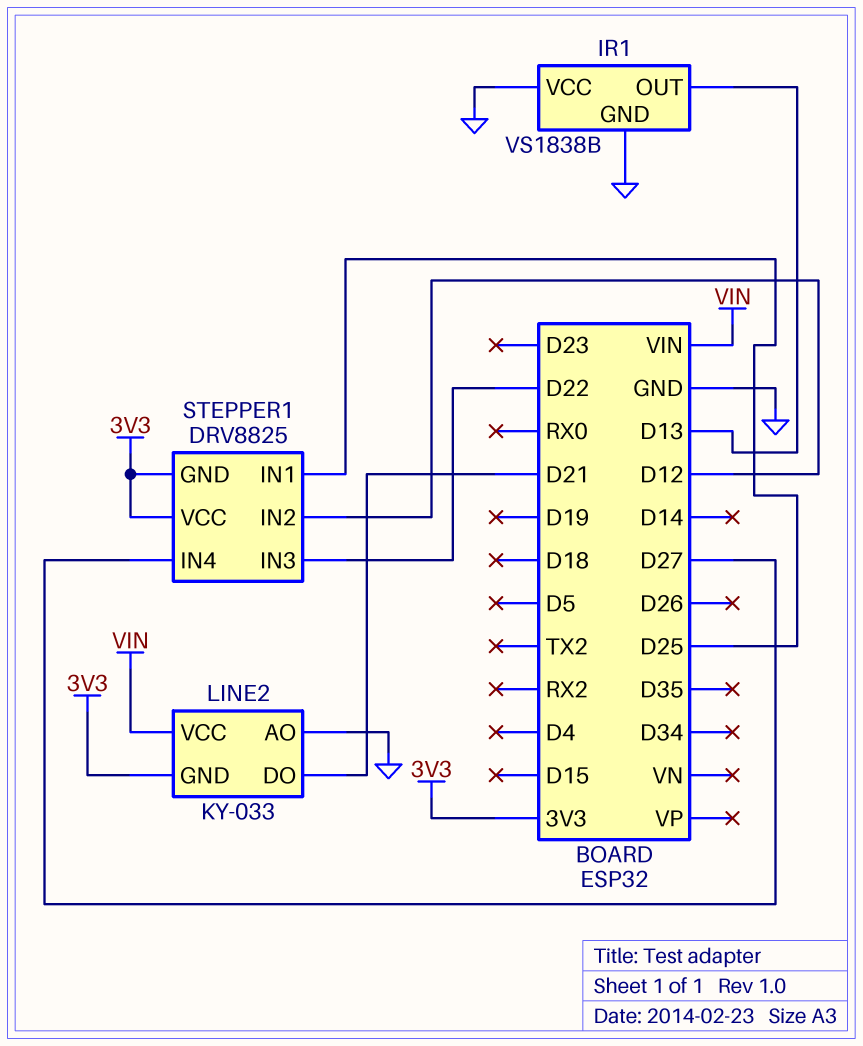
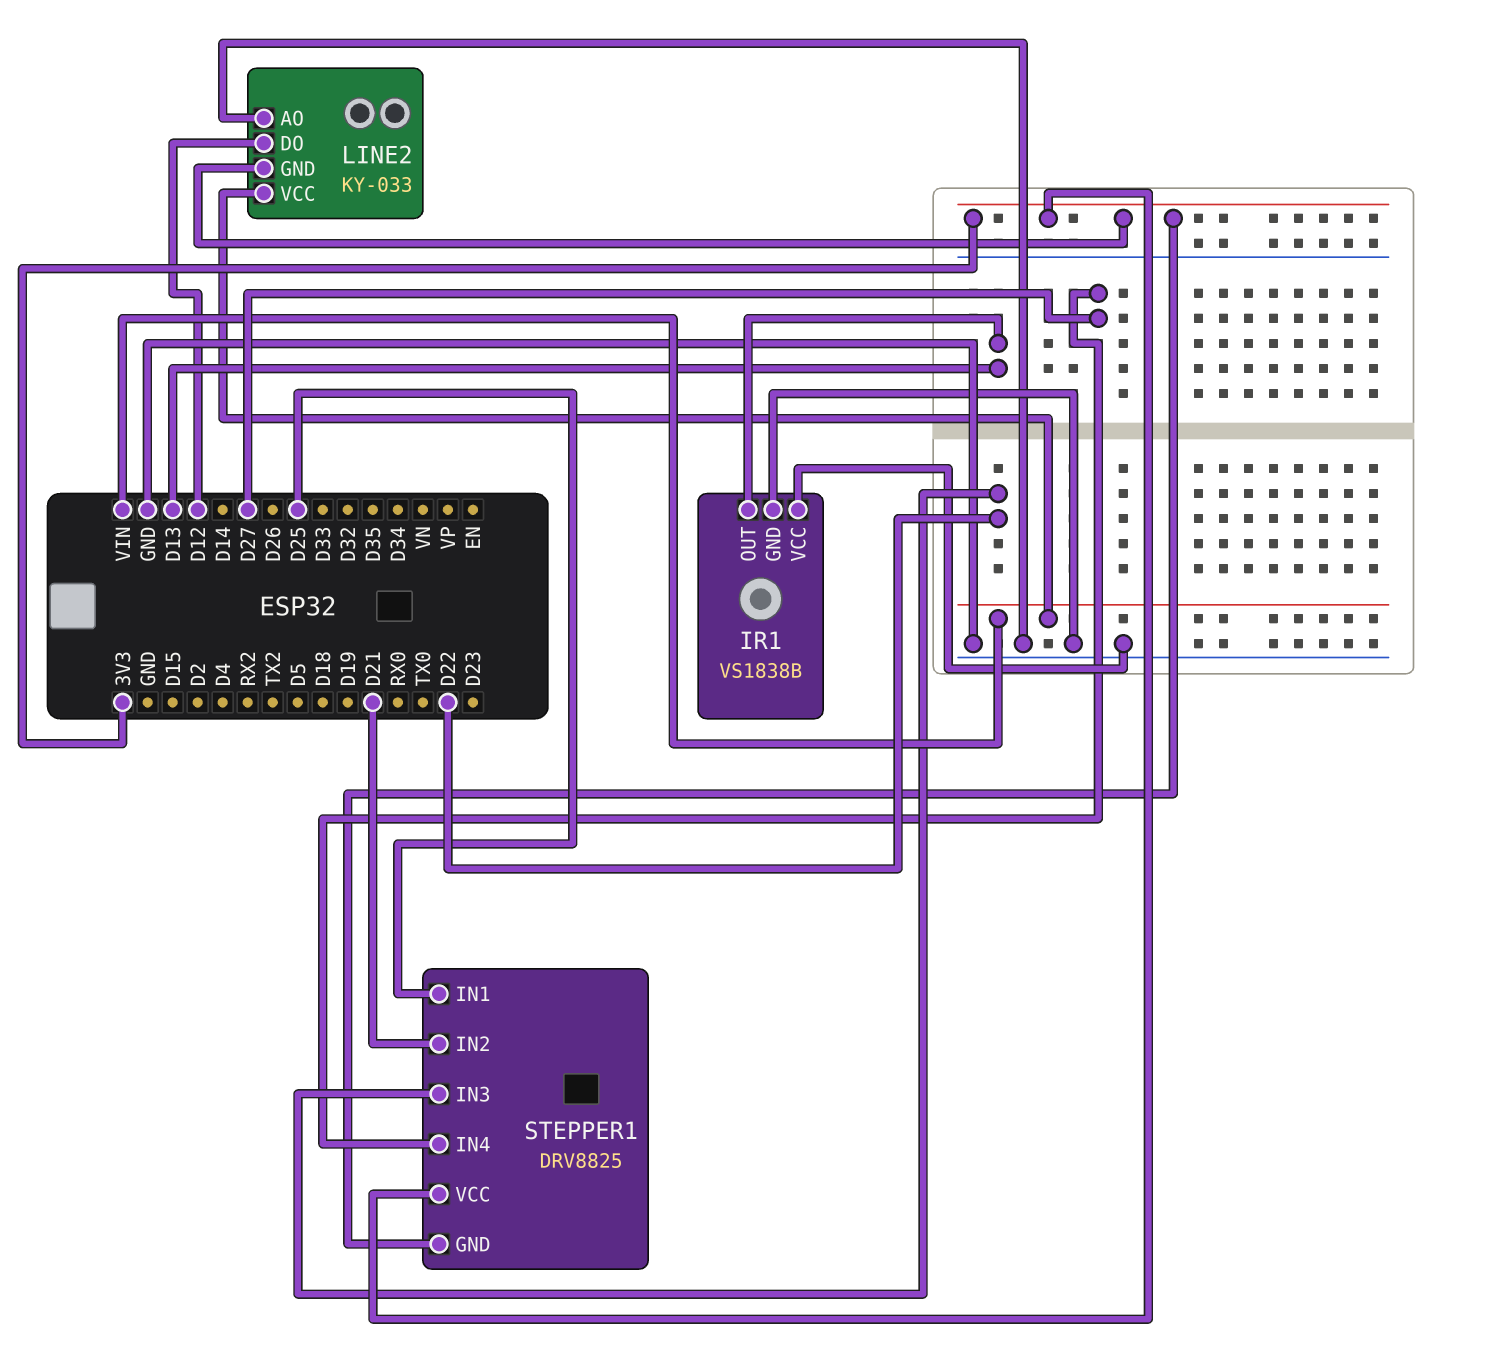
LINE2 pin DO: D21 -> D12
STEPPER1 pin IN2: D12 -> D21

